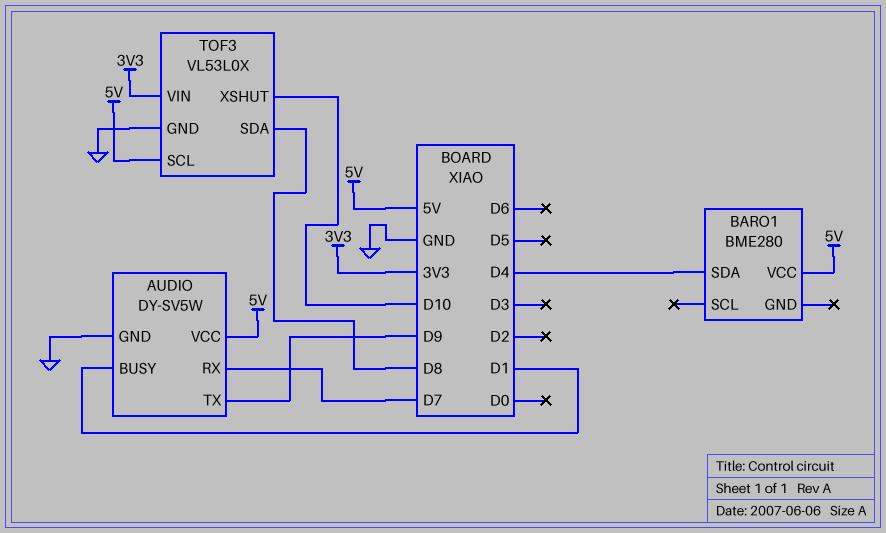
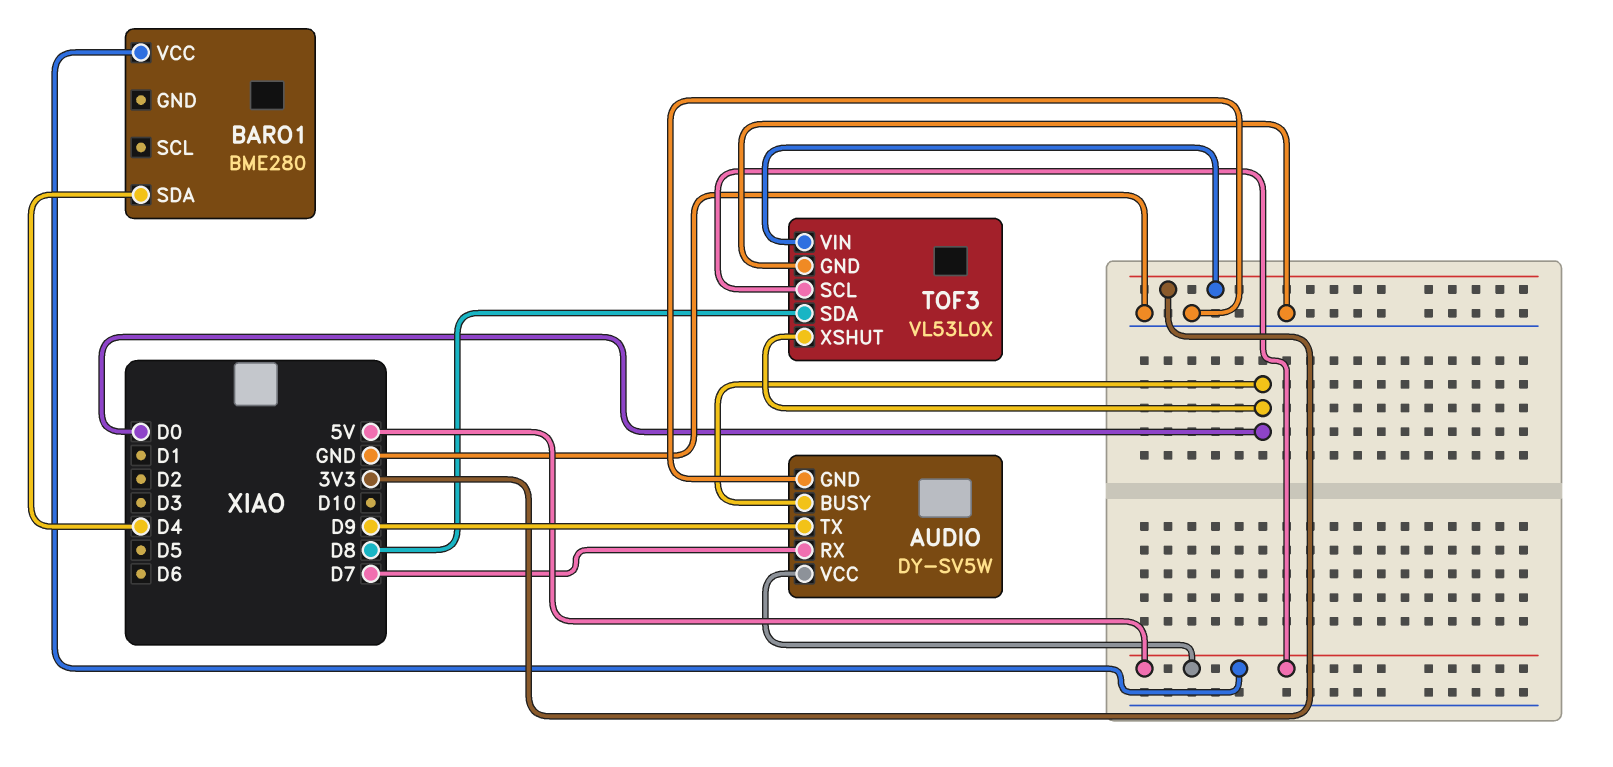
AUDIO pin BUSY: D1 -> D0
TOF3 pin XSHUT: D10 -> D0

